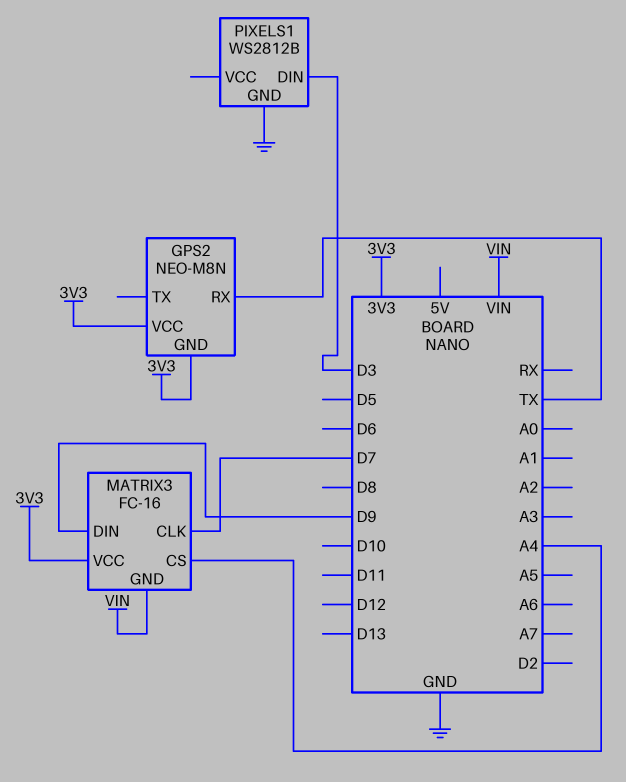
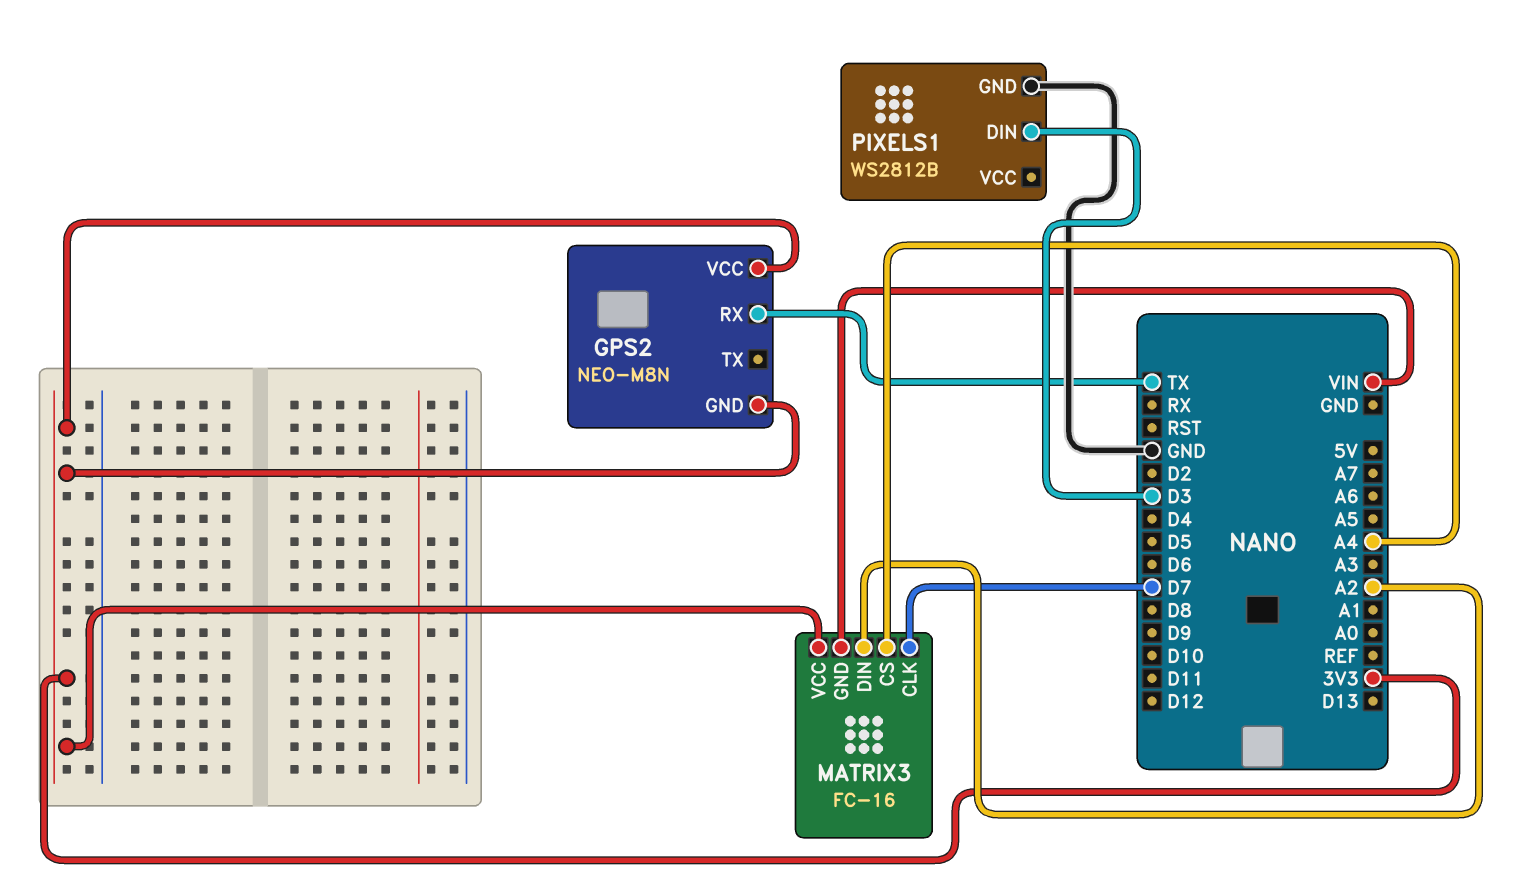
MATRIX3 pin DIN: D9 -> A2

